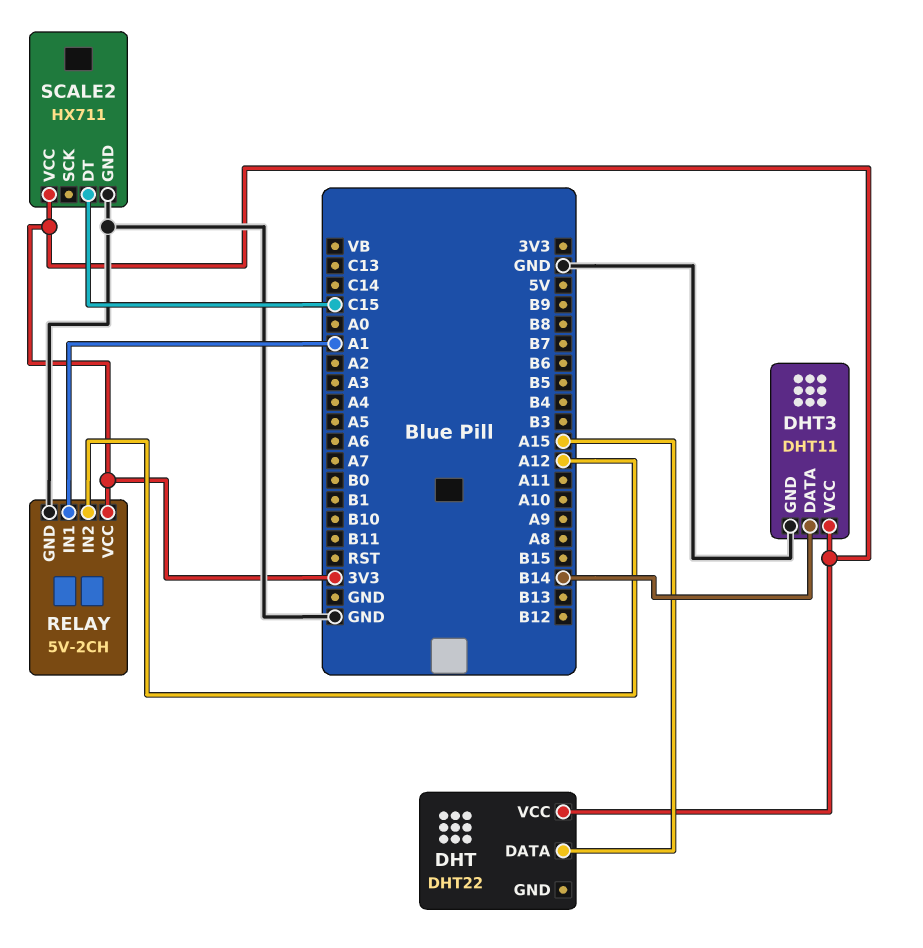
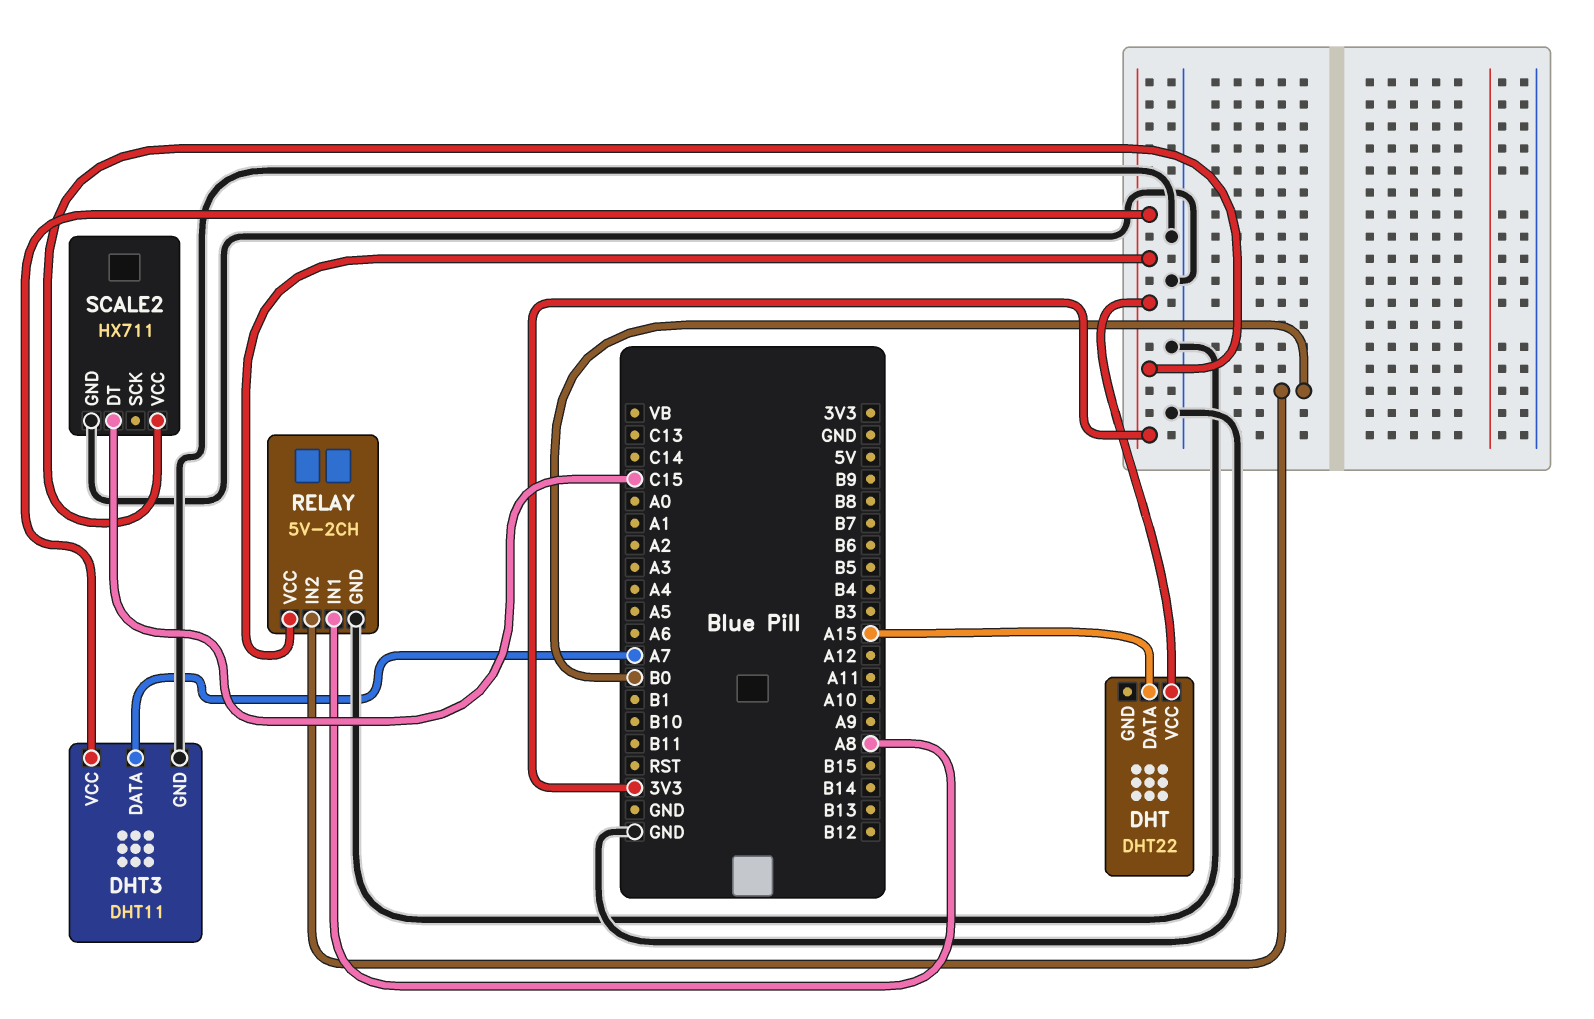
DHT3 pin DATA: B14 -> A7
RELAY pin IN1: A1 -> A8
RELAY pin IN2: A12 -> B0

